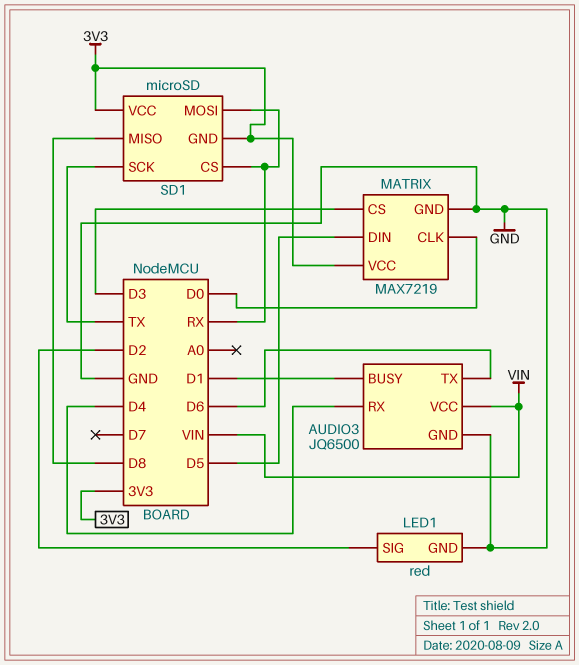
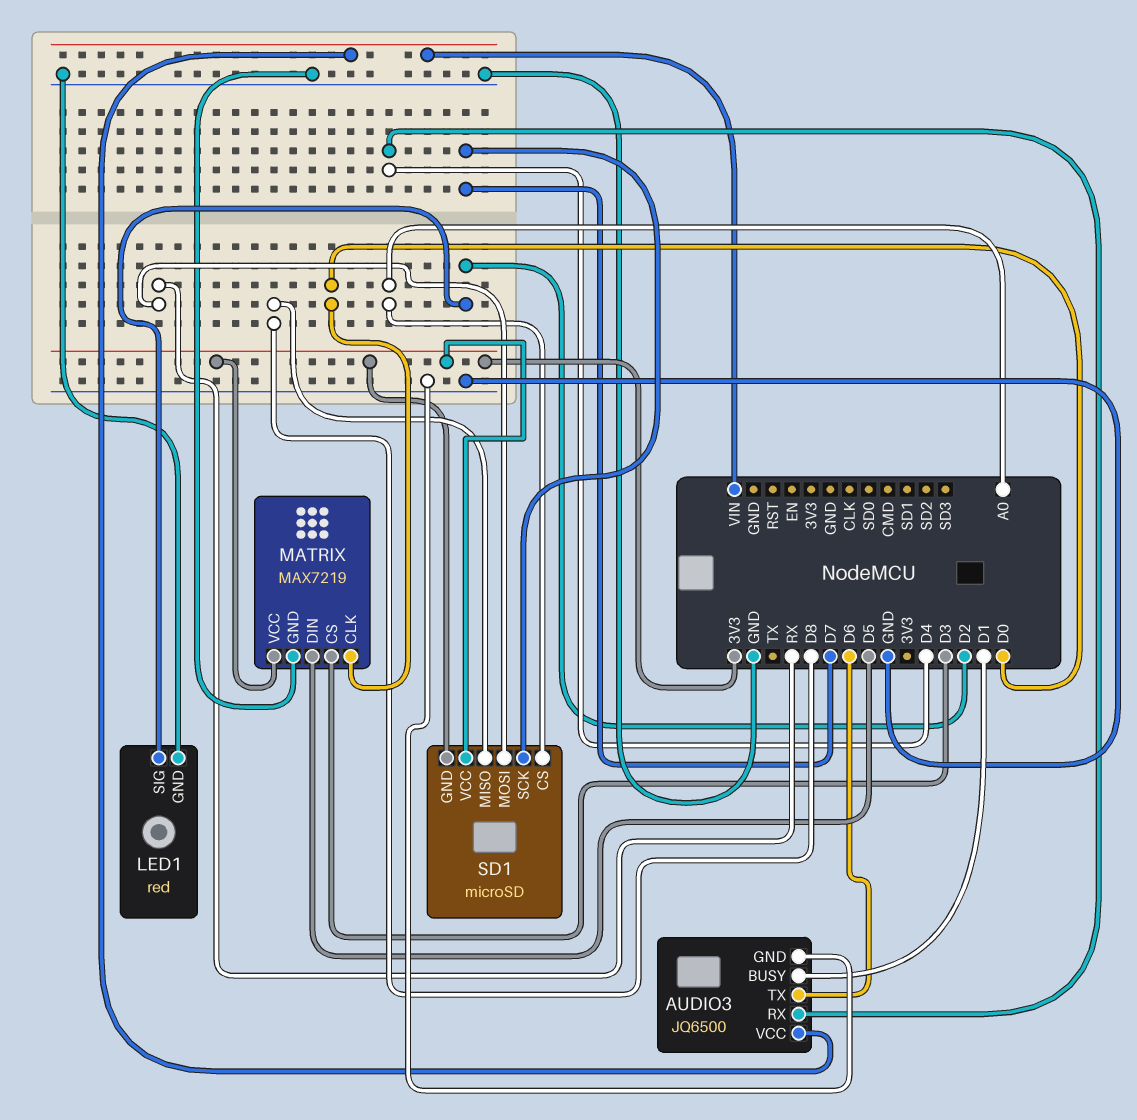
SD1 pin CS: RX -> A0
SD1 pin SCK: TX -> D7

